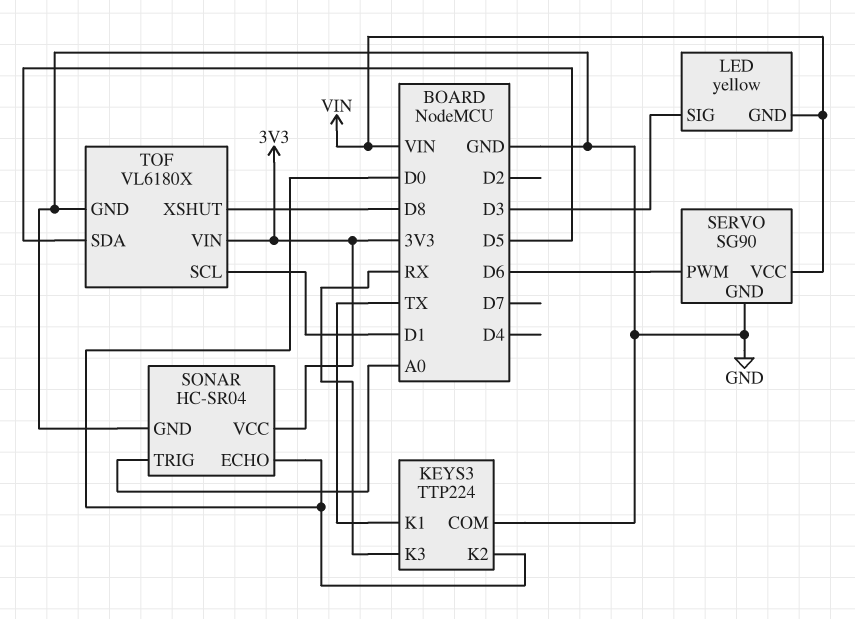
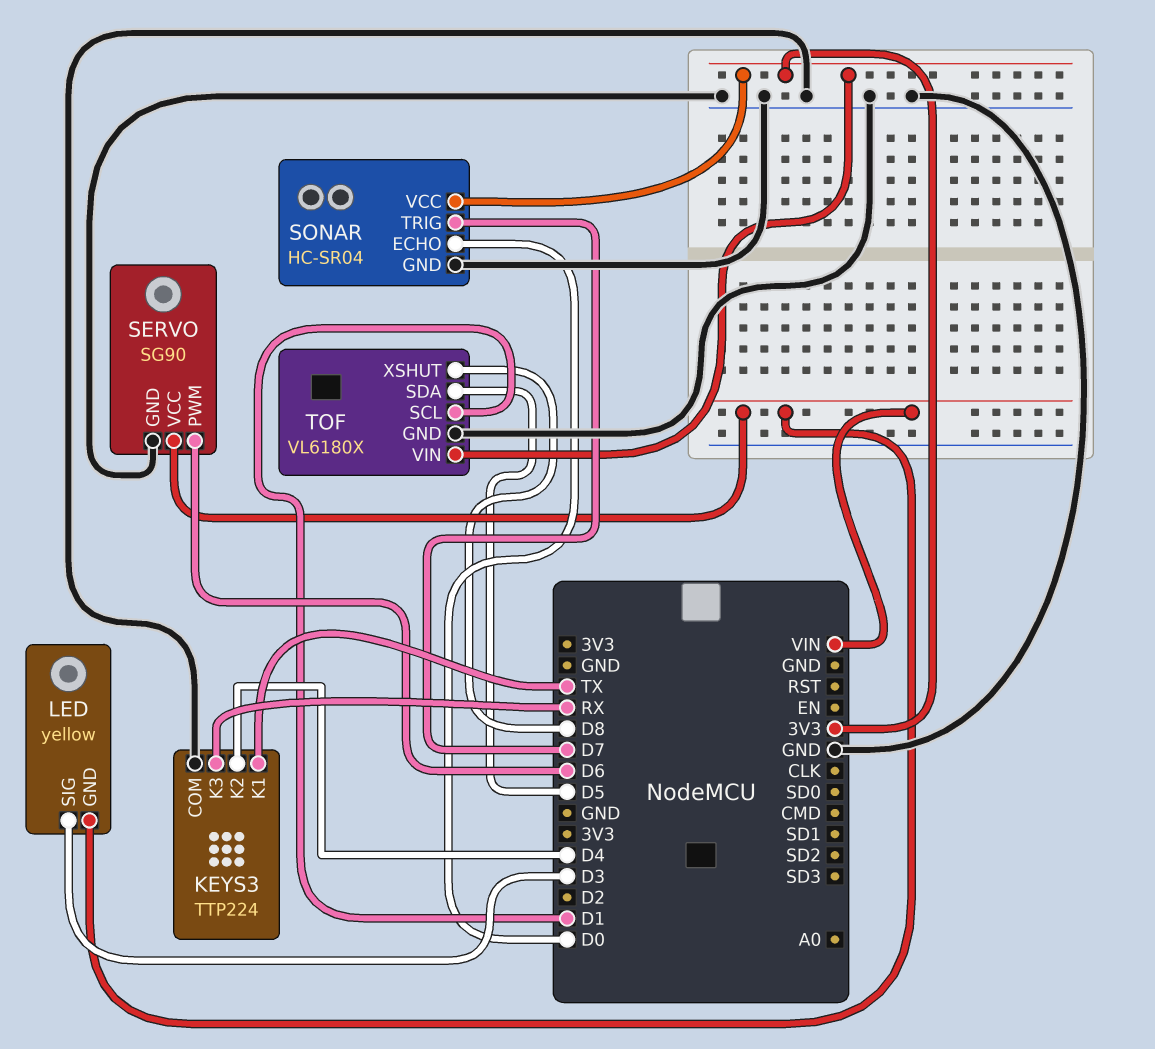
KEYS3 pin K2: D0 -> D4
SONAR pin TRIG: A0 -> D7

